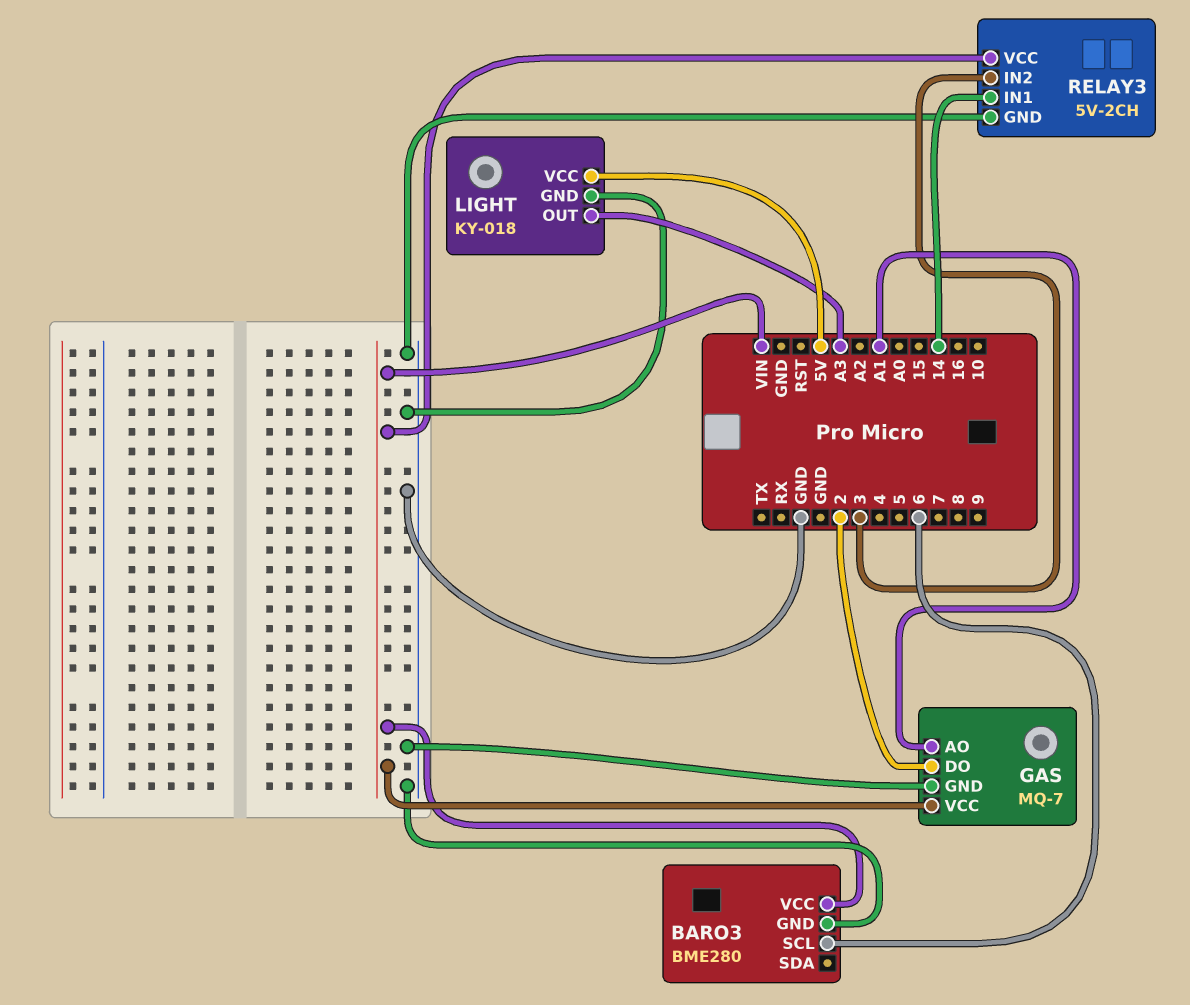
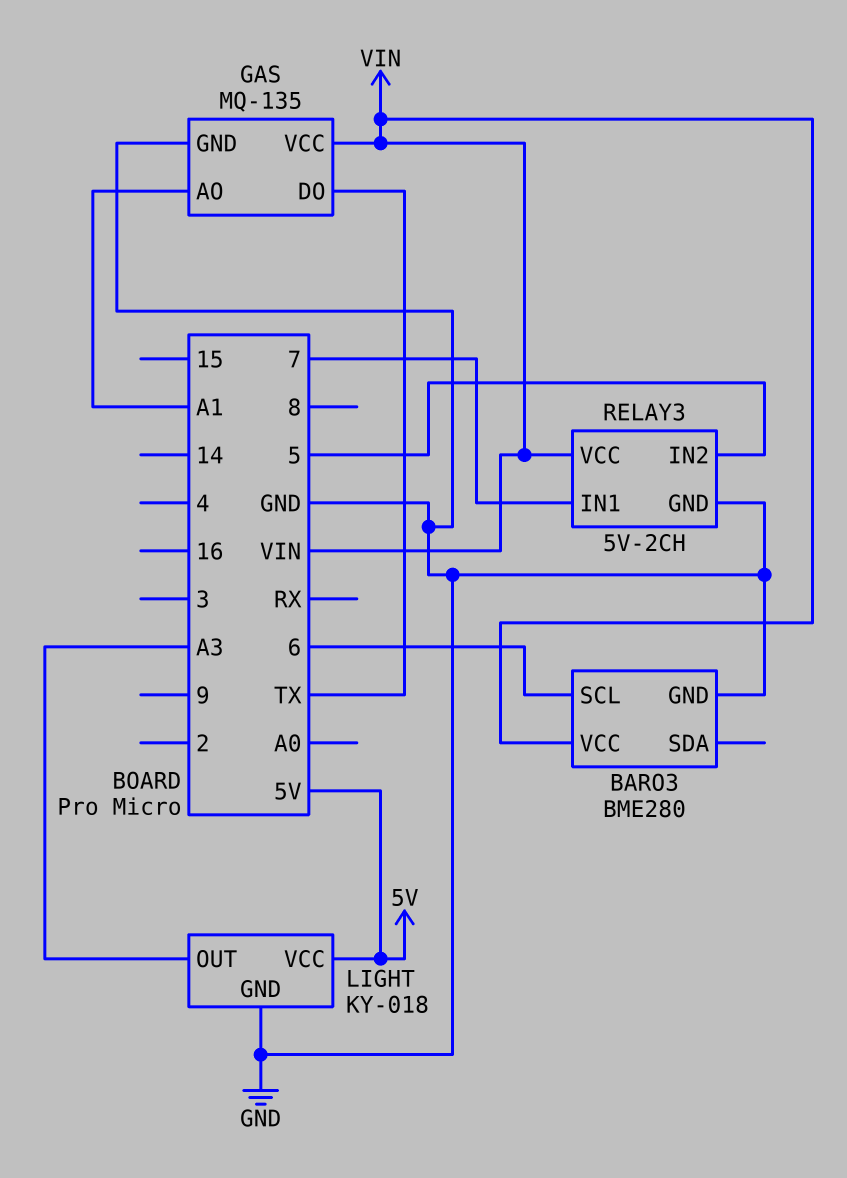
GAS: MQ-7 -> MQ-135
GAS pin DO: 2 -> TX
RELAY3 pin IN1: 14 -> 7
RELAY3 pin IN2: 3 -> 5

